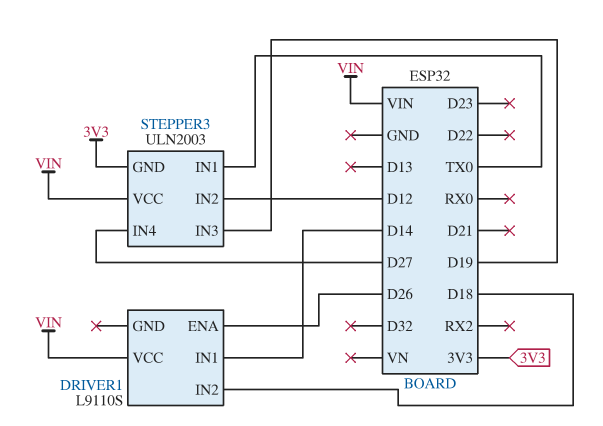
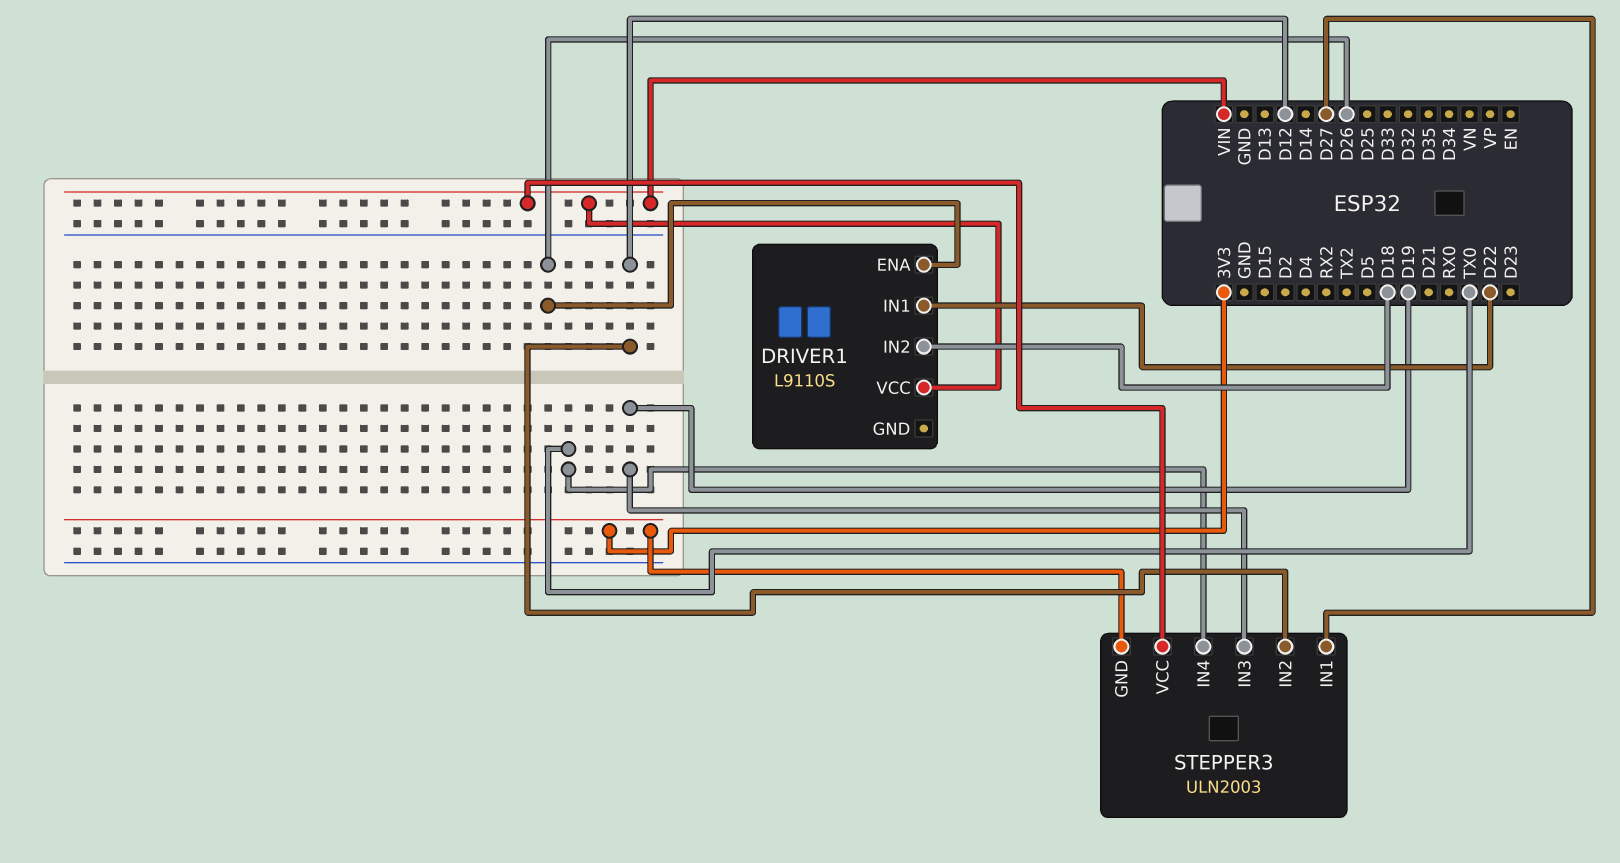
DRIVER1 pin IN1: D14 -> D22
STEPPER3 pin IN1: TX0 -> D27
STEPPER3 pin IN4: D27 -> TX0

